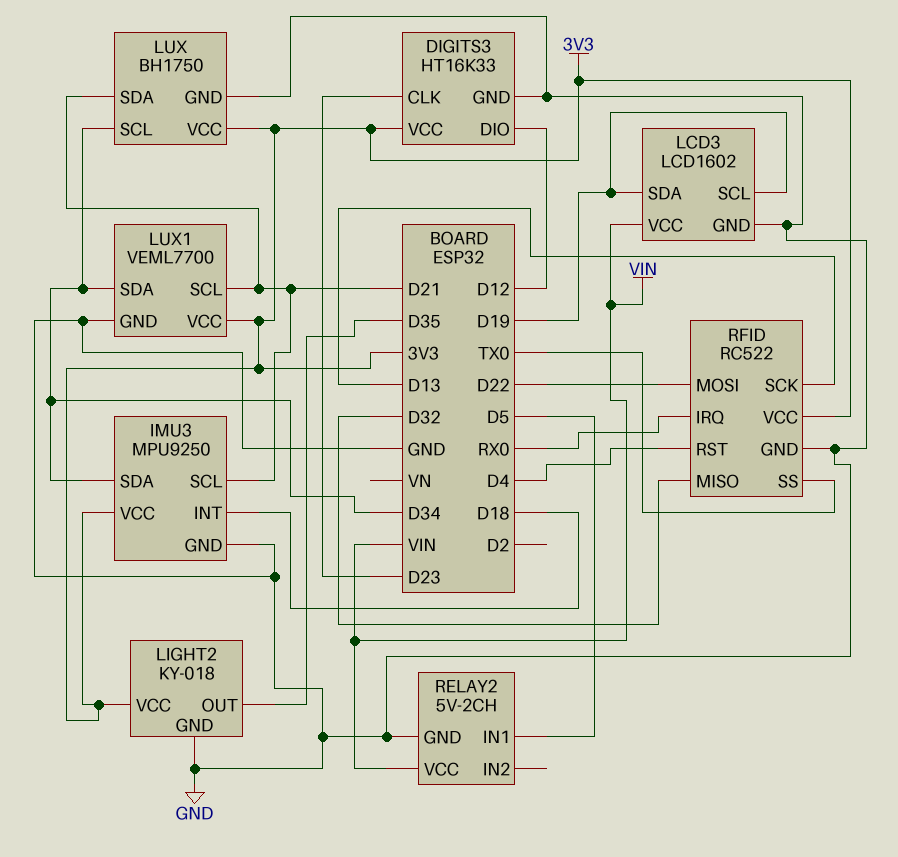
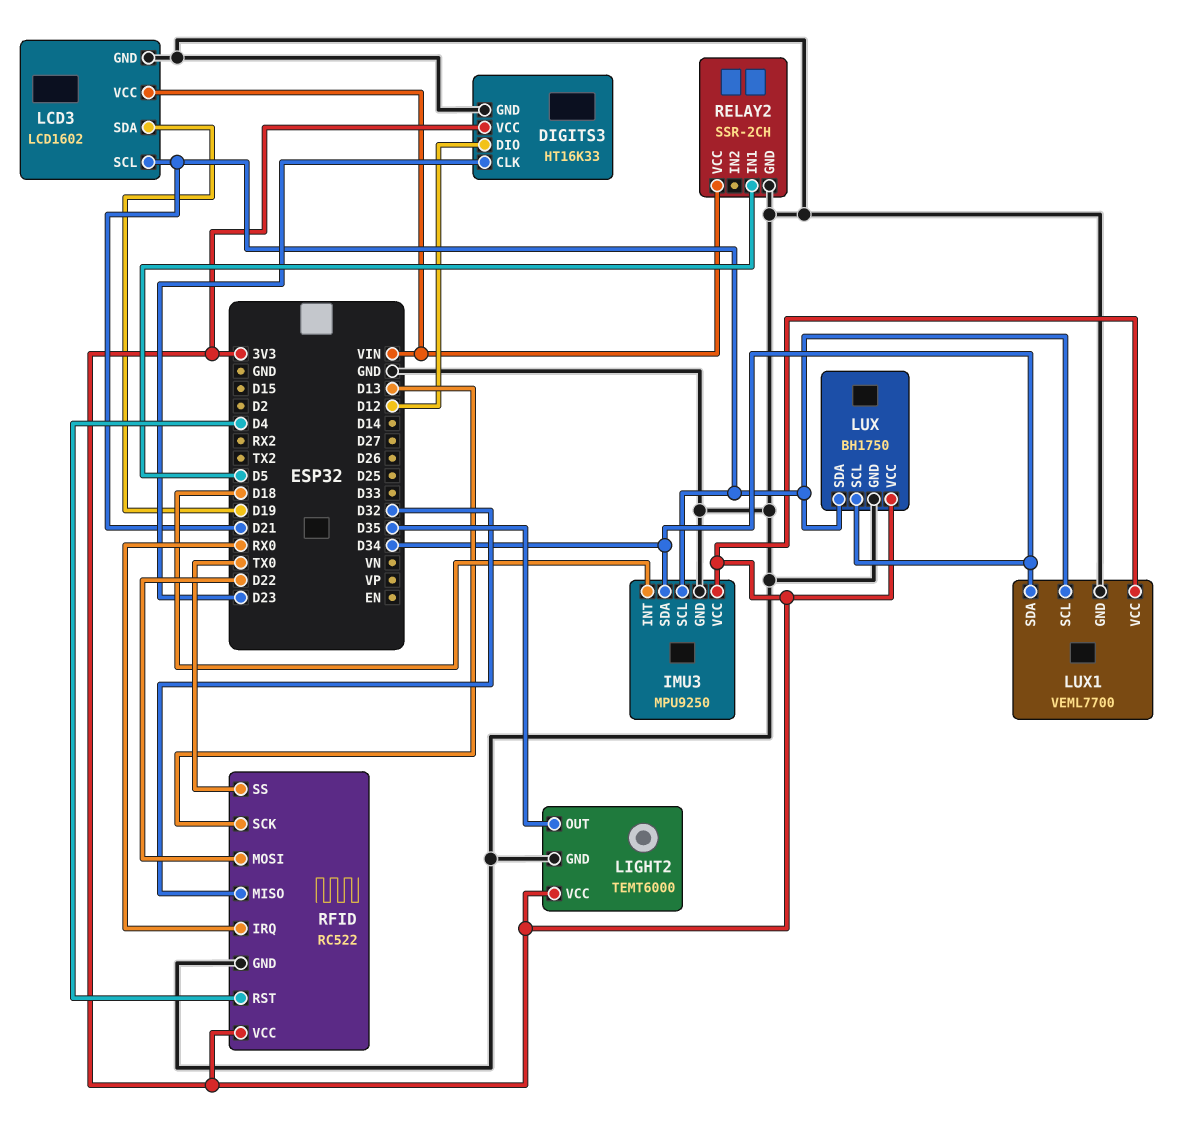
LCD3 pin SCL: D19 -> D21
LIGHT2: KY-018 -> TEMT6000
RELAY2: 5V-2CH -> SSR-2CH

